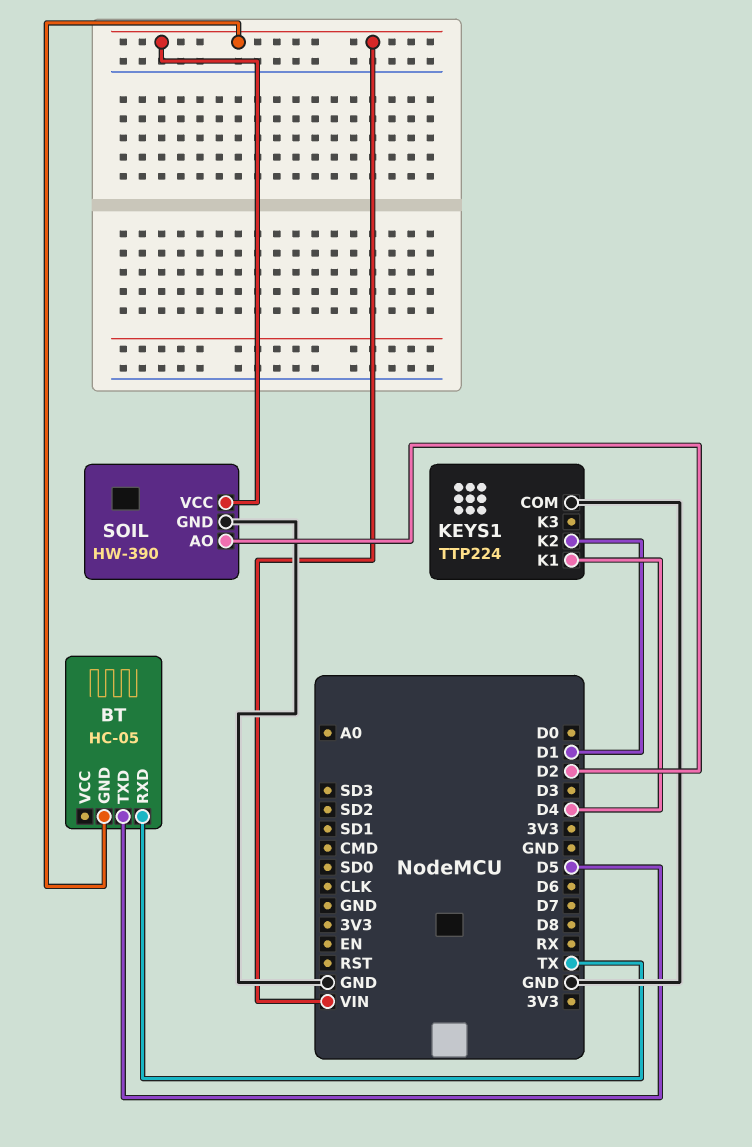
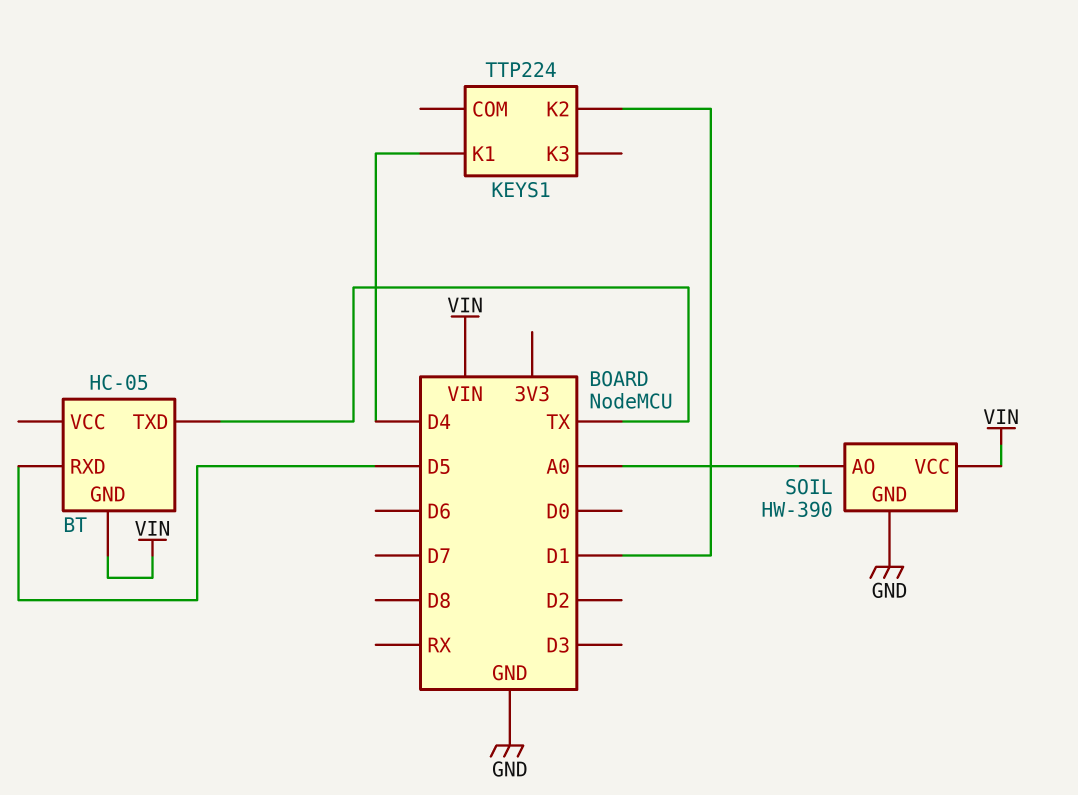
BT pin RXD: TX -> D5
BT pin TXD: D5 -> TX
KEYS1 pin COM: GND -> none
SOIL pin AO: D2 -> A0

